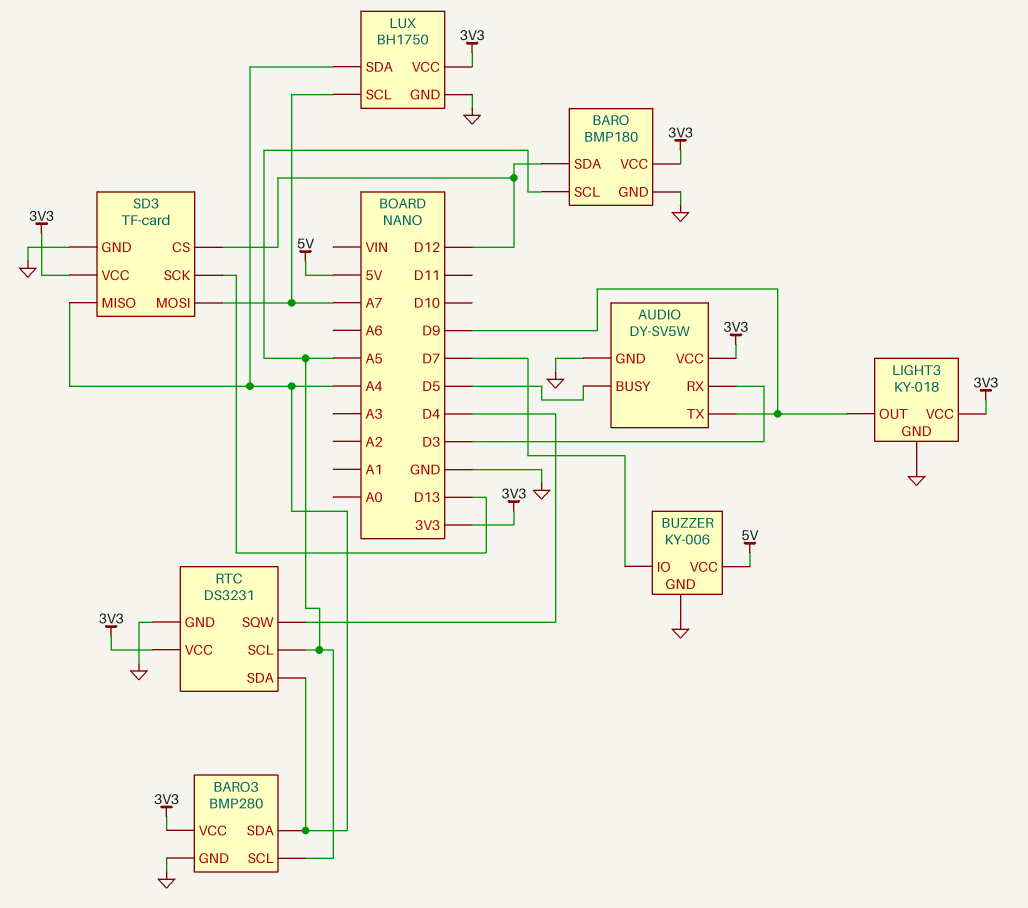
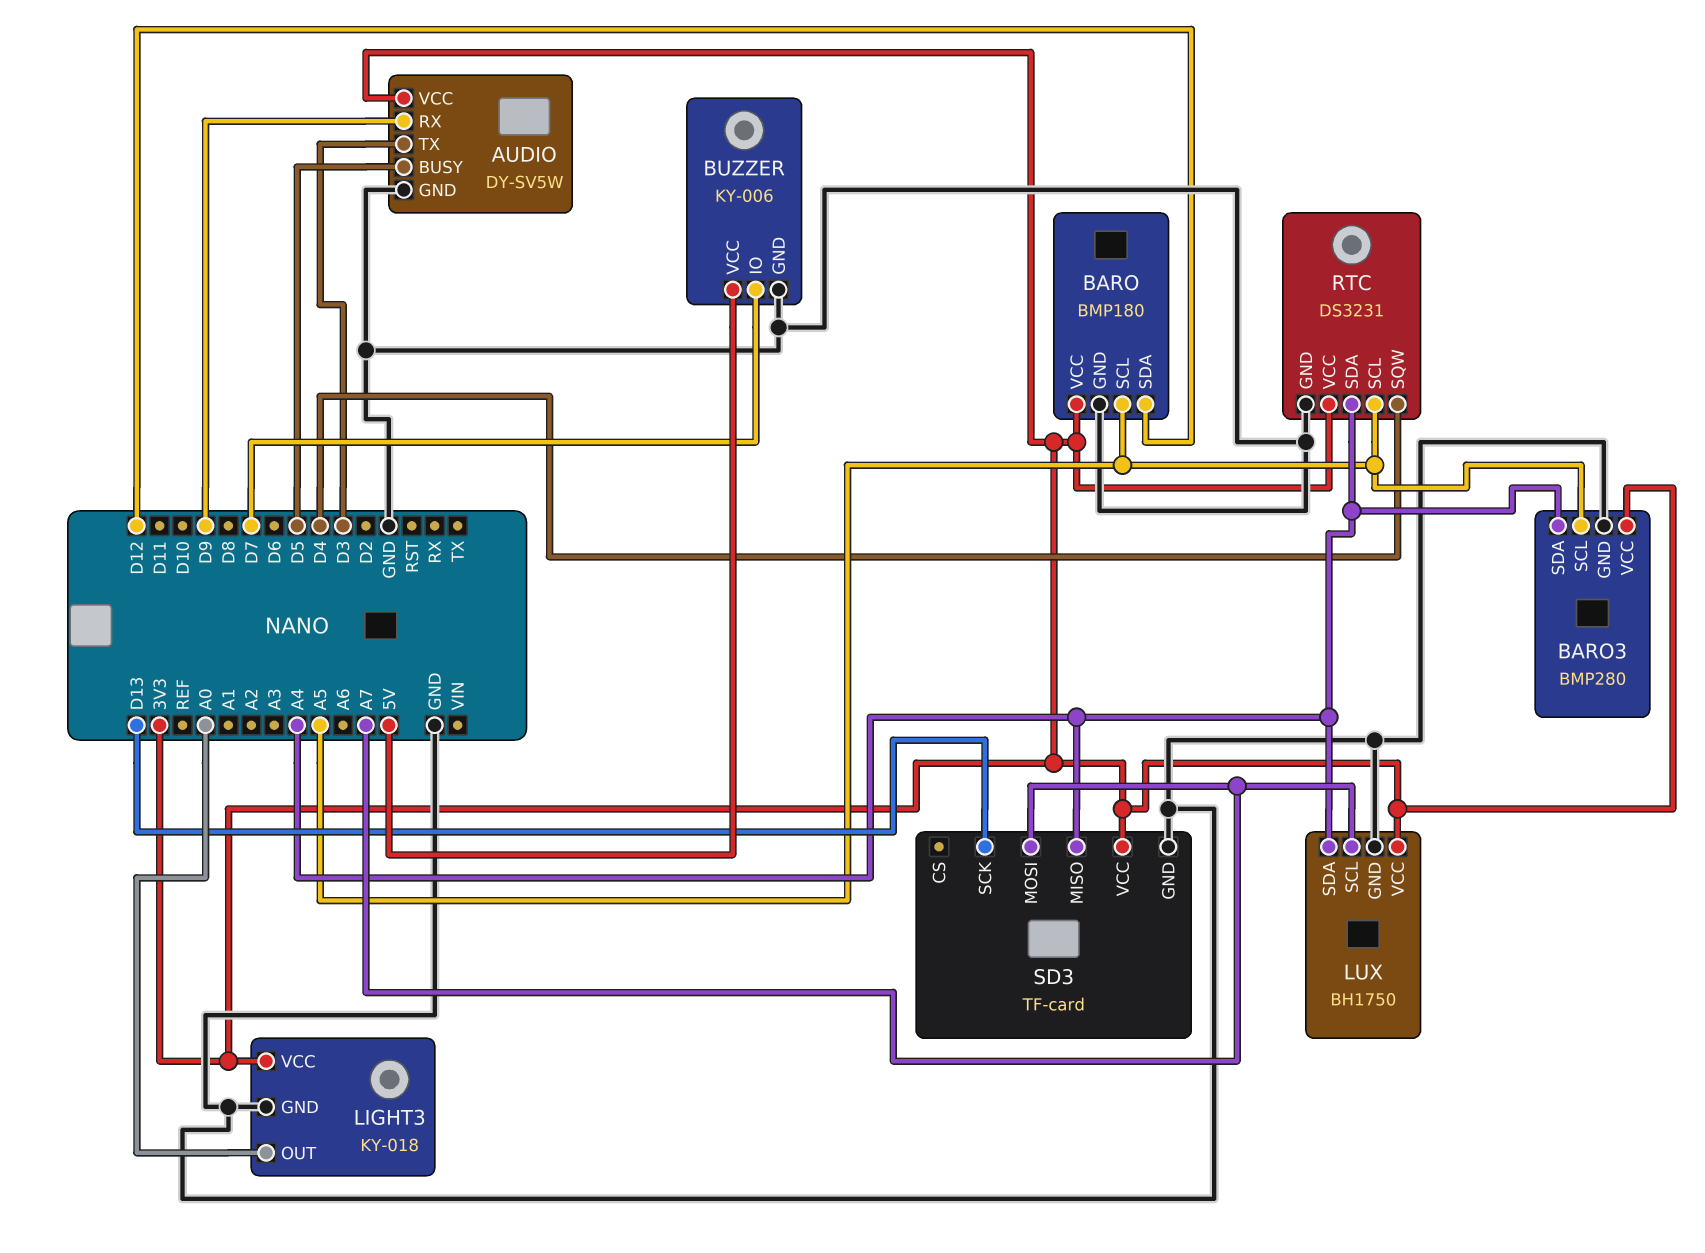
AUDIO pin RX: D3 -> D9
AUDIO pin TX: D9 -> D3
LIGHT3 pin OUT: D9 -> A0
SD3 pin CS: D12 -> none

